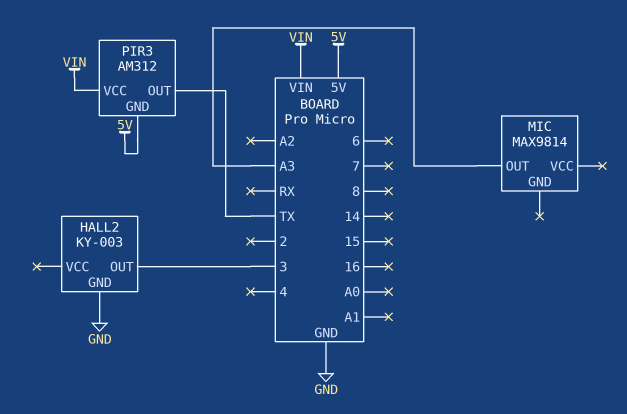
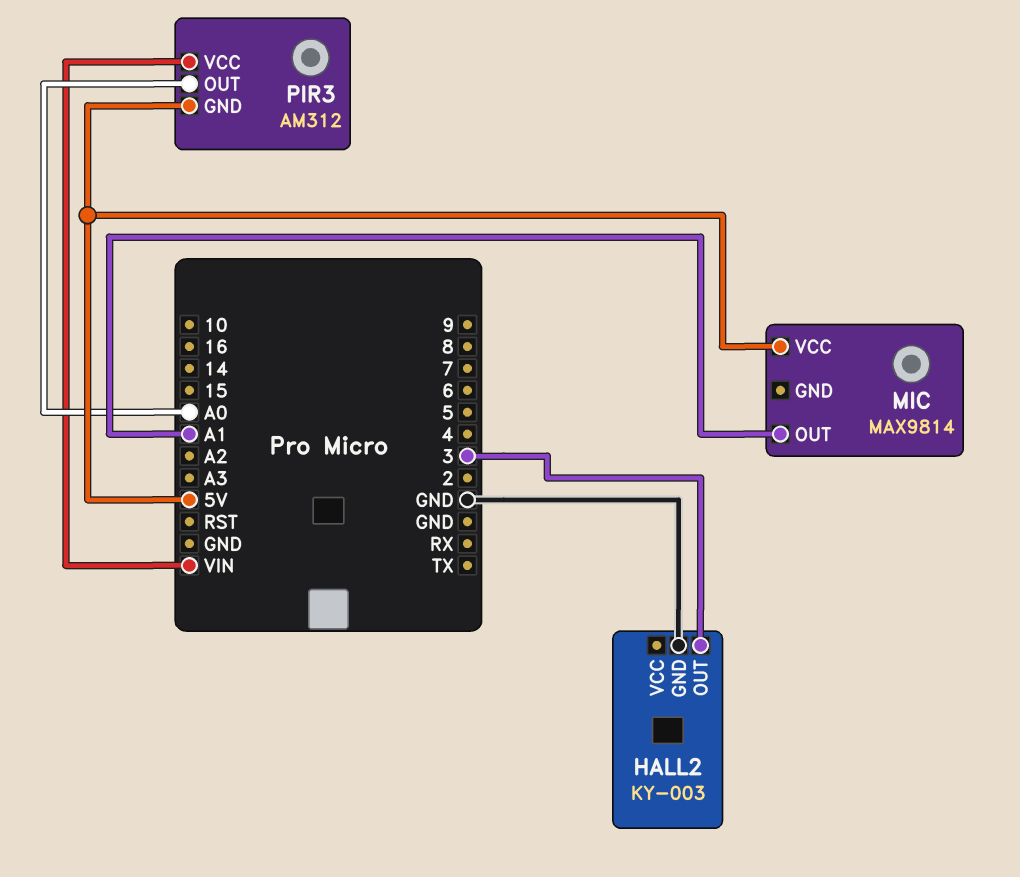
MIC pin OUT: A3 -> A1
MIC pin VCC: none -> 5V
PIR3 pin OUT: TX -> A0

